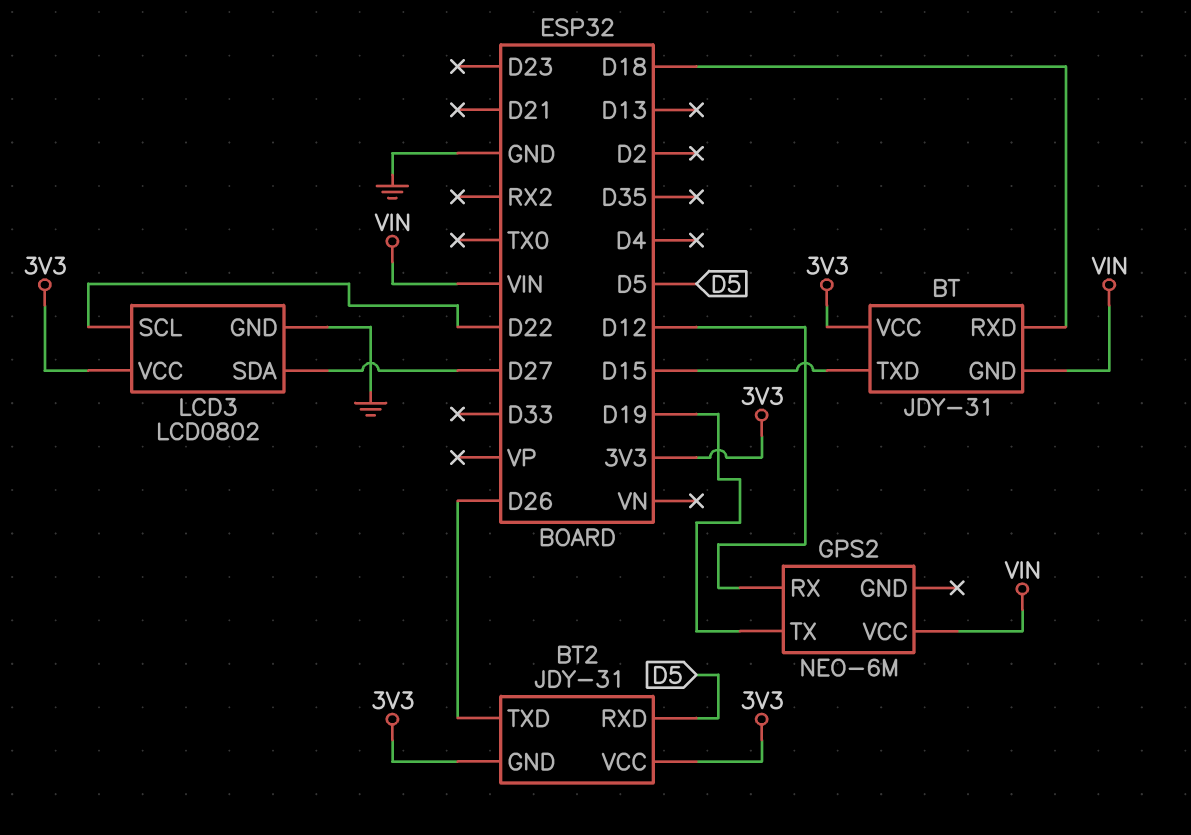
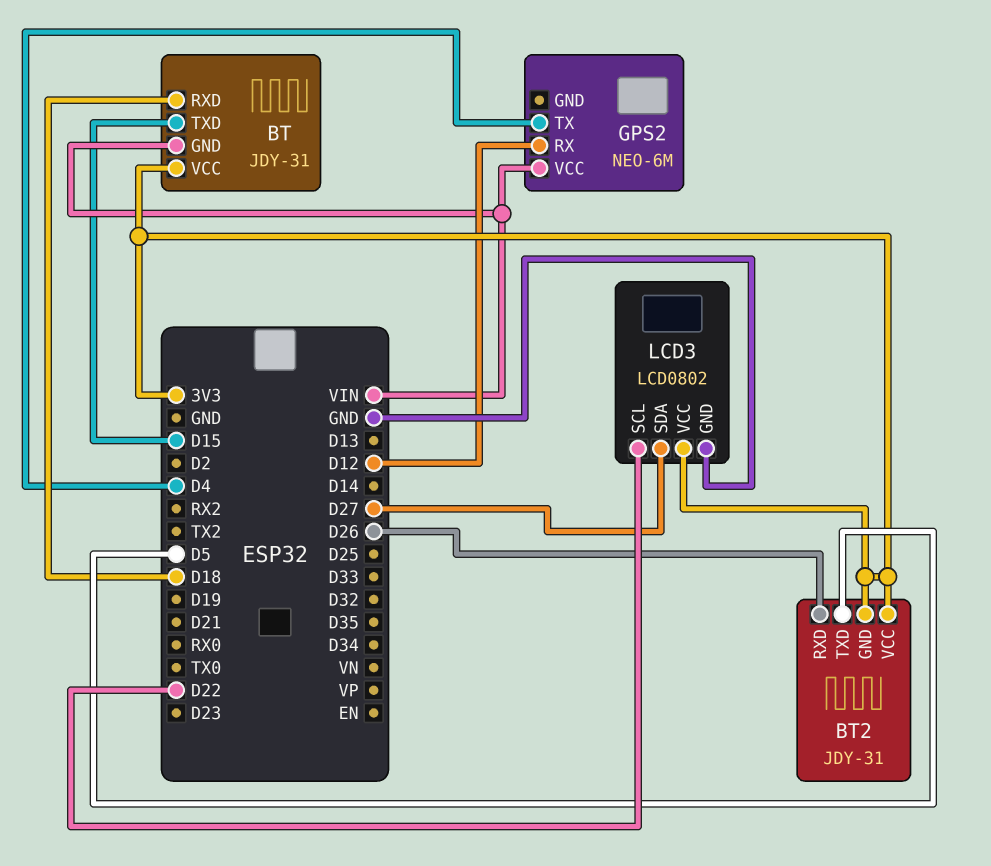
BT2 pin RXD: D5 -> D26
BT2 pin TXD: D26 -> D5
GPS2 pin TX: D19 -> D4

